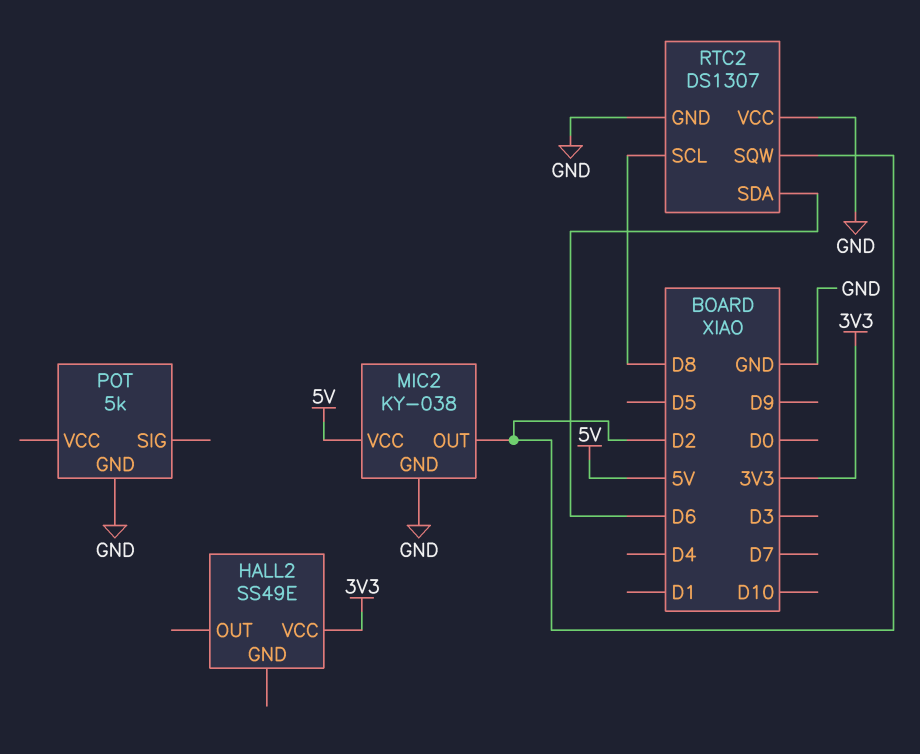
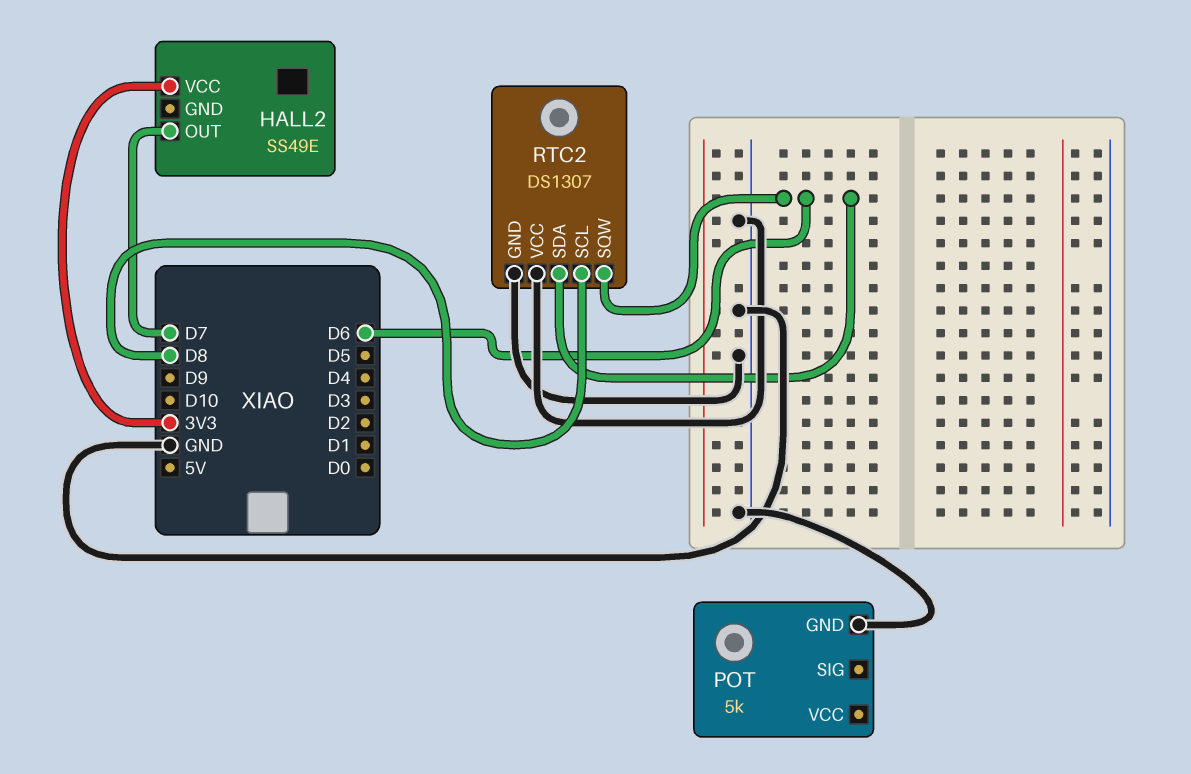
HALL2 pin OUT: none -> D7
MIC2: KY-038 -> none
MIC2 pin GND: GND -> none
MIC2 pin OUT: D2 -> none
MIC2 pin VCC: 5V -> none
RTC2 pin SQW: D2 -> D6

